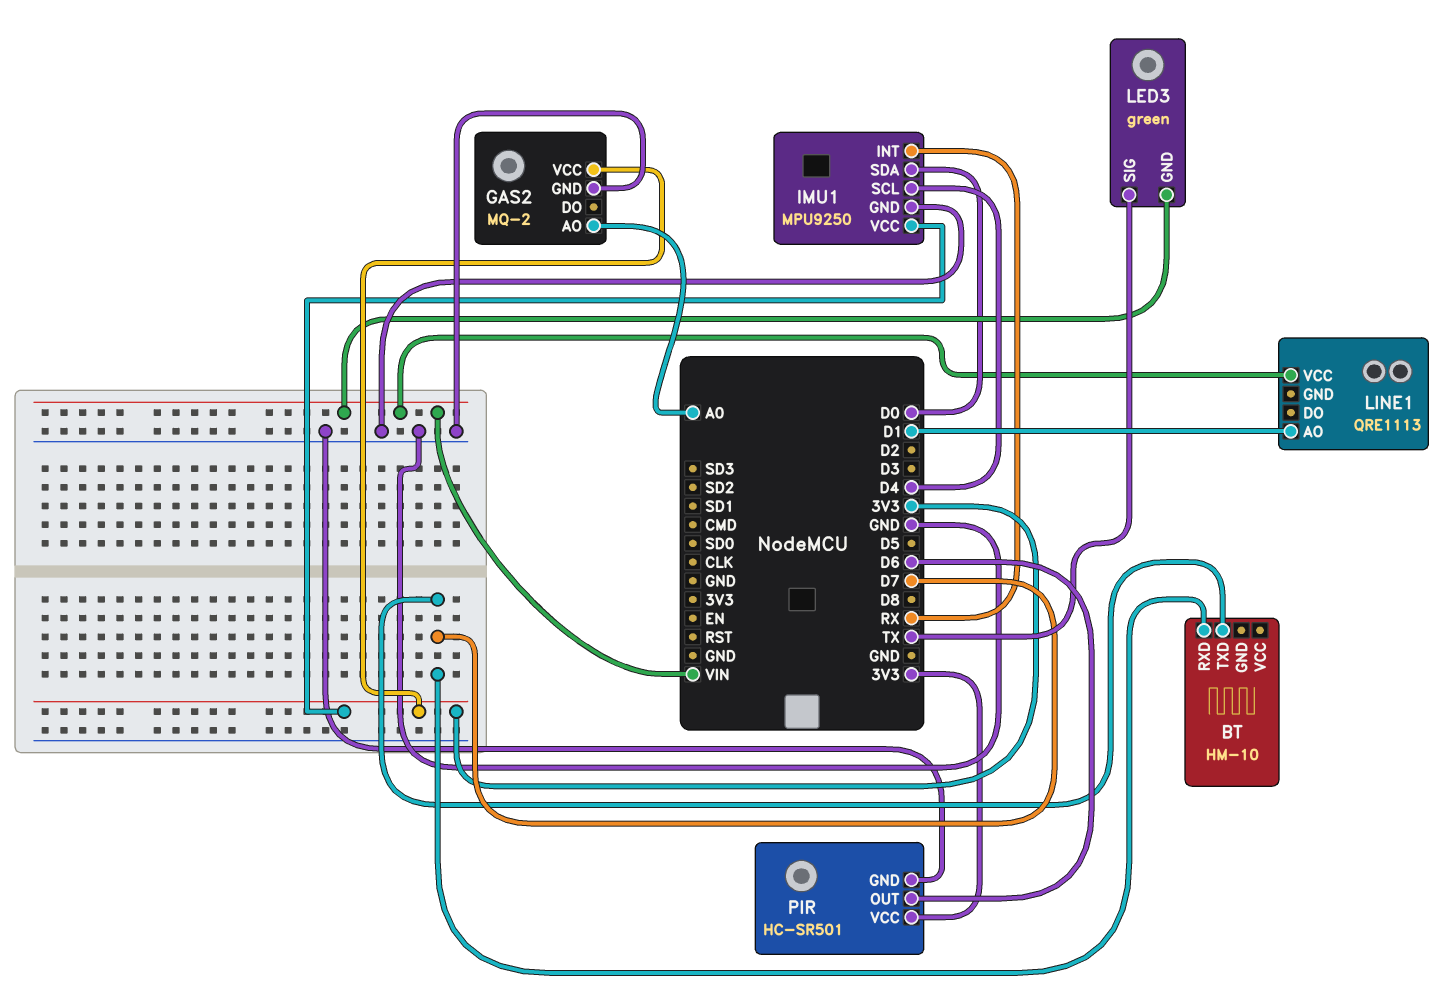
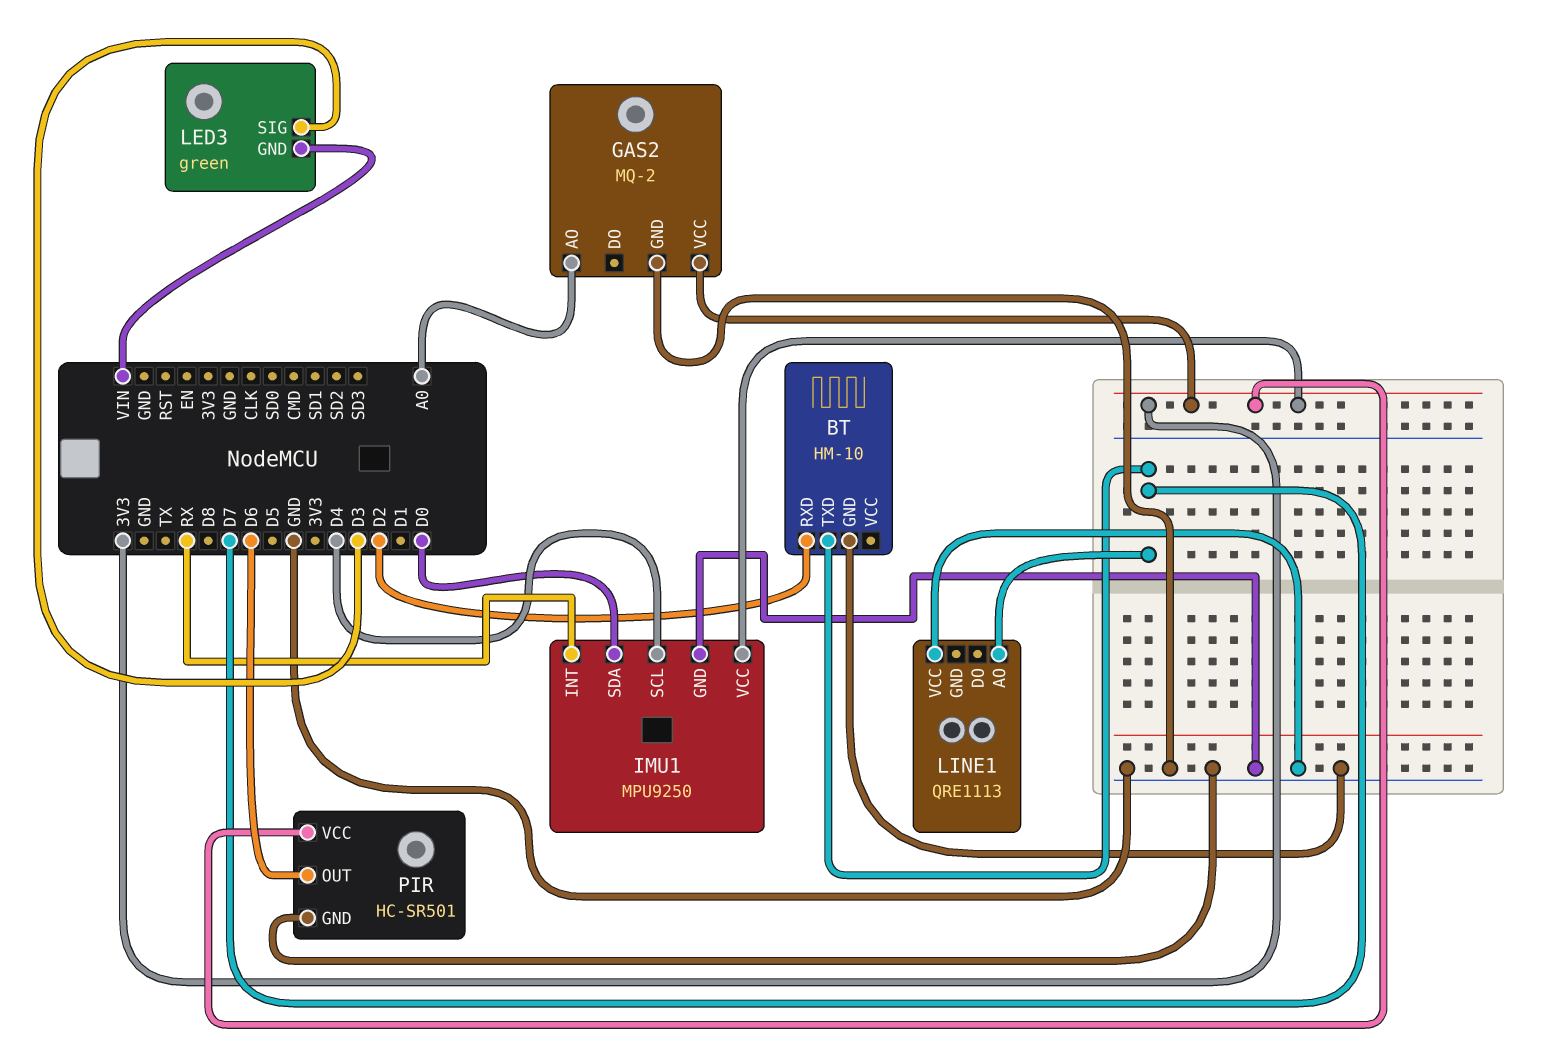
BT pin GND: none -> GND
BT pin RXD: D7 -> D2
LED3 pin SIG: TX -> D3
LINE1 pin AO: D1 -> D7
LINE1 pin VCC: VIN -> GND

